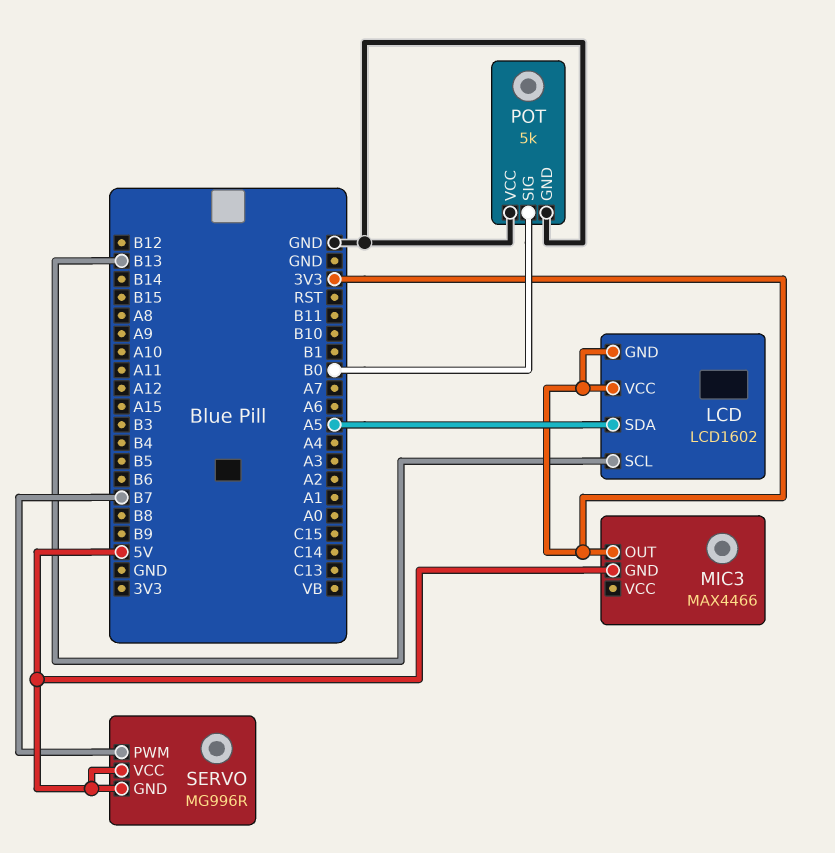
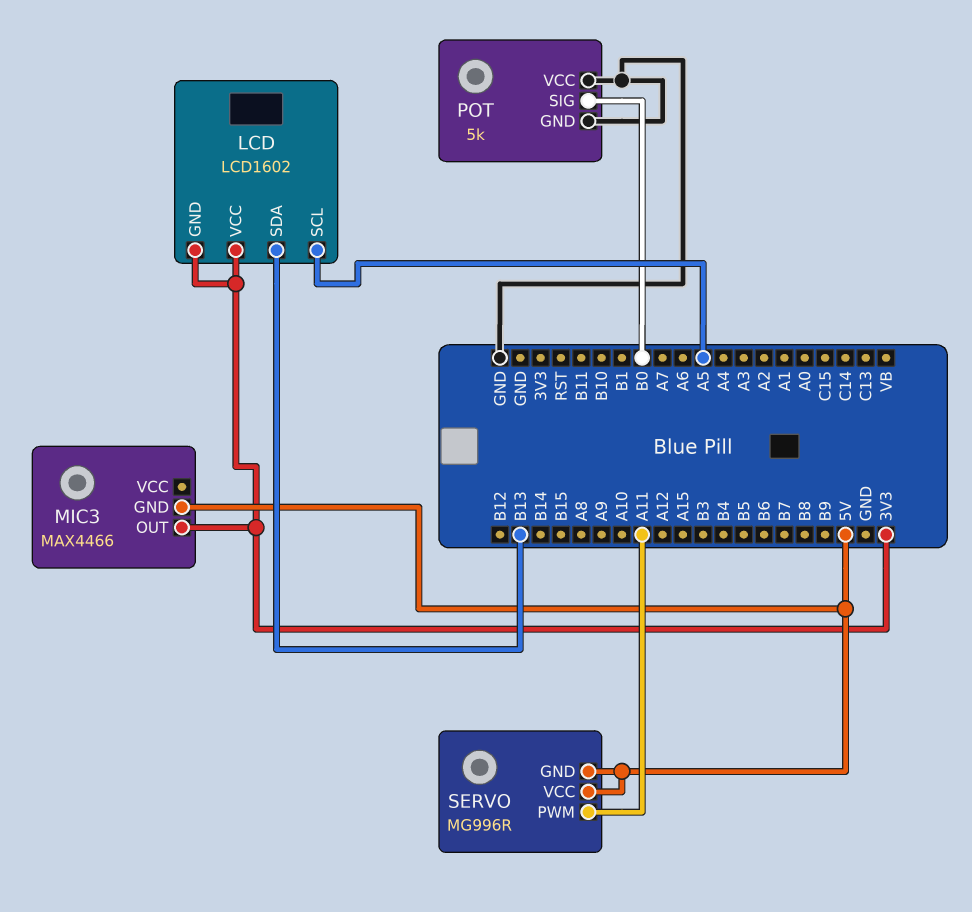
LCD pin SCL: B13 -> A5
LCD pin SDA: A5 -> B13
SERVO pin PWM: B7 -> A11

